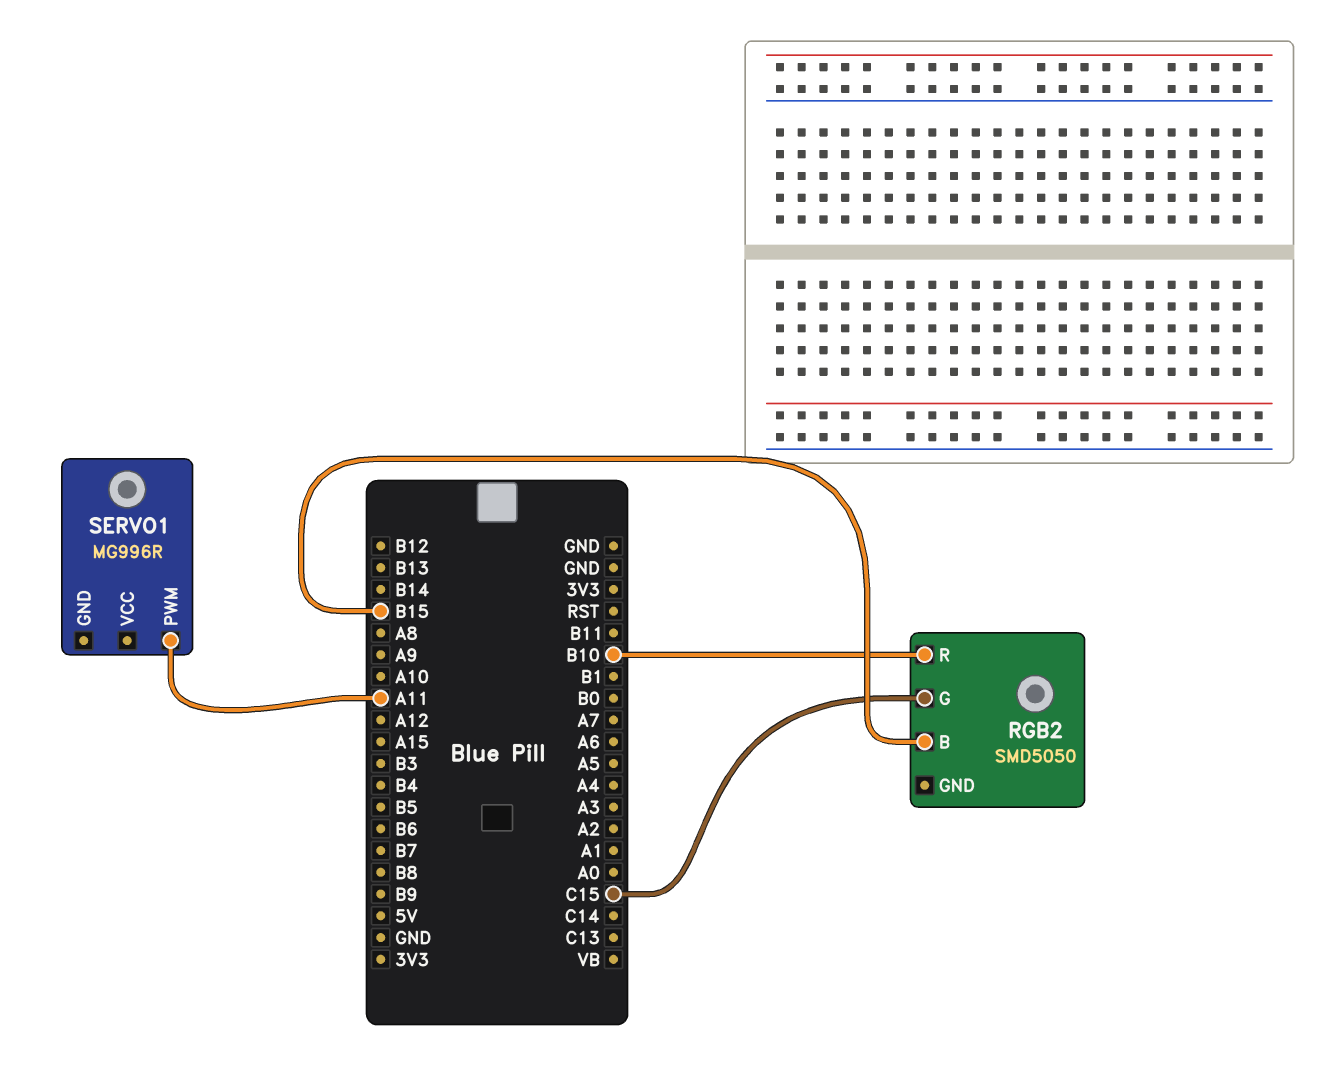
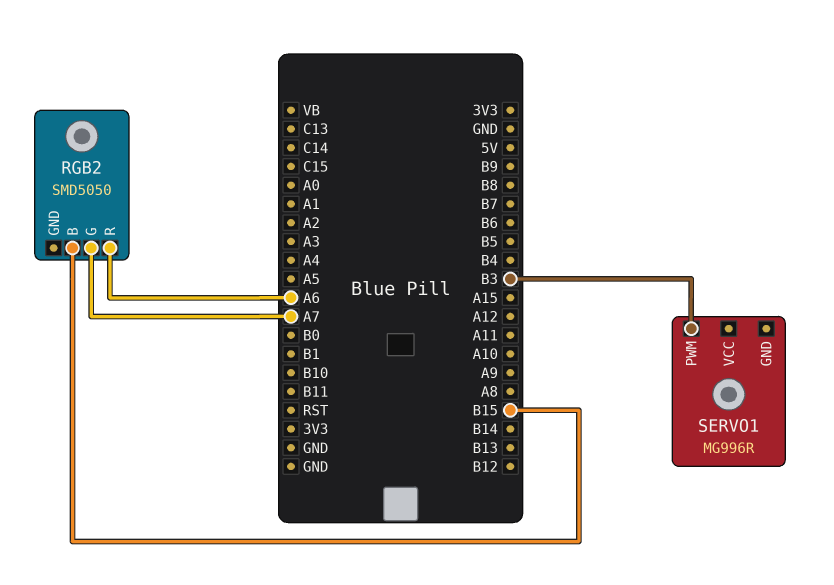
RGB2 pin G: C15 -> A7
RGB2 pin R: B10 -> A6
SERVO1 pin PWM: A11 -> B3

